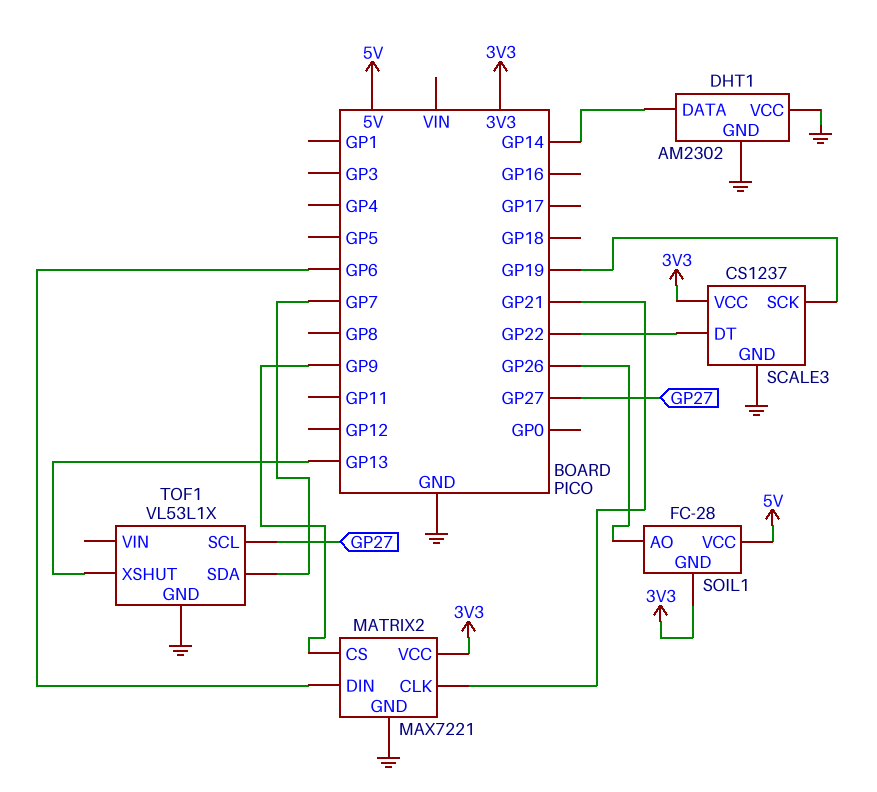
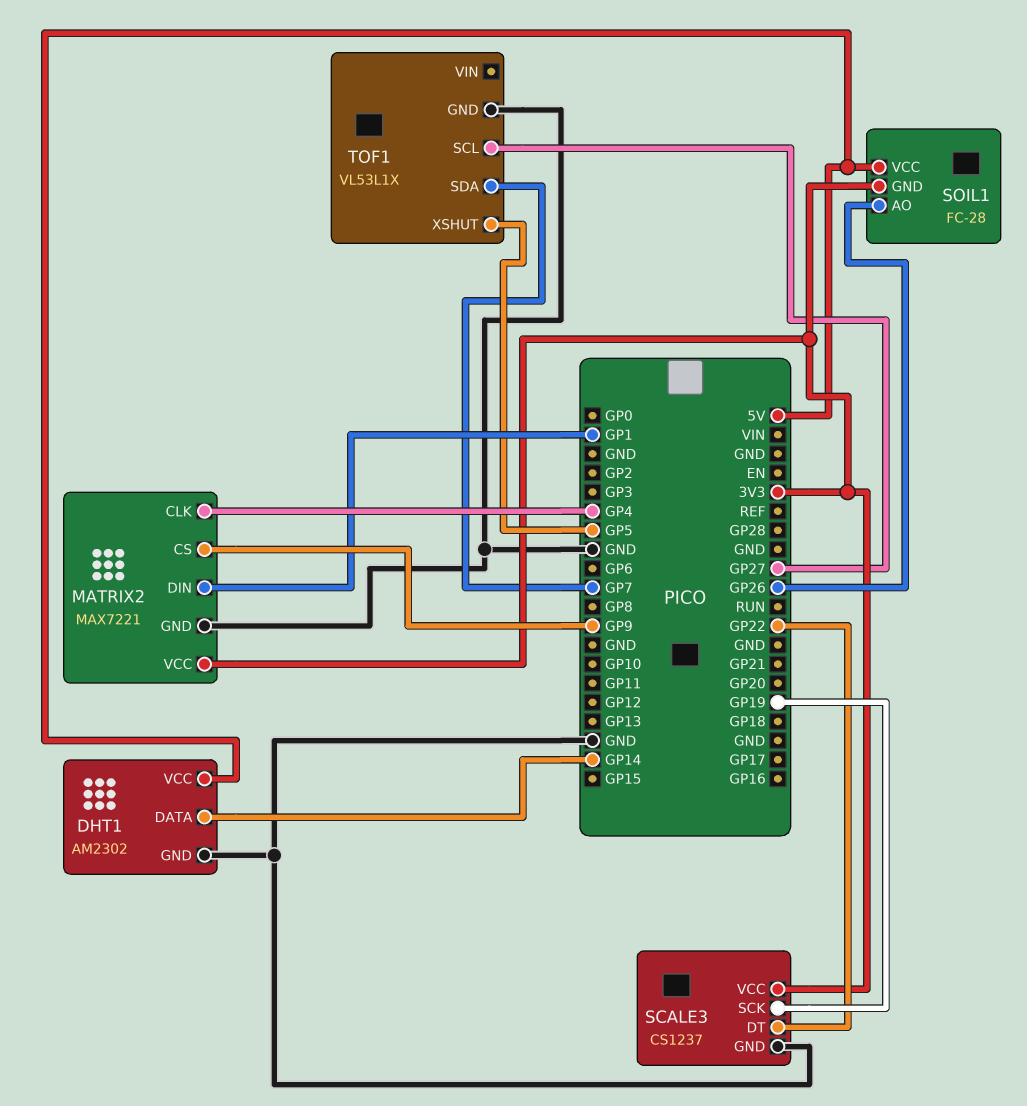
DHT1 pin VCC: GND -> 5V
MATRIX2 pin CLK: GP21 -> GP4
MATRIX2 pin DIN: GP6 -> GP1
TOF1 pin XSHUT: GP13 -> GP5

